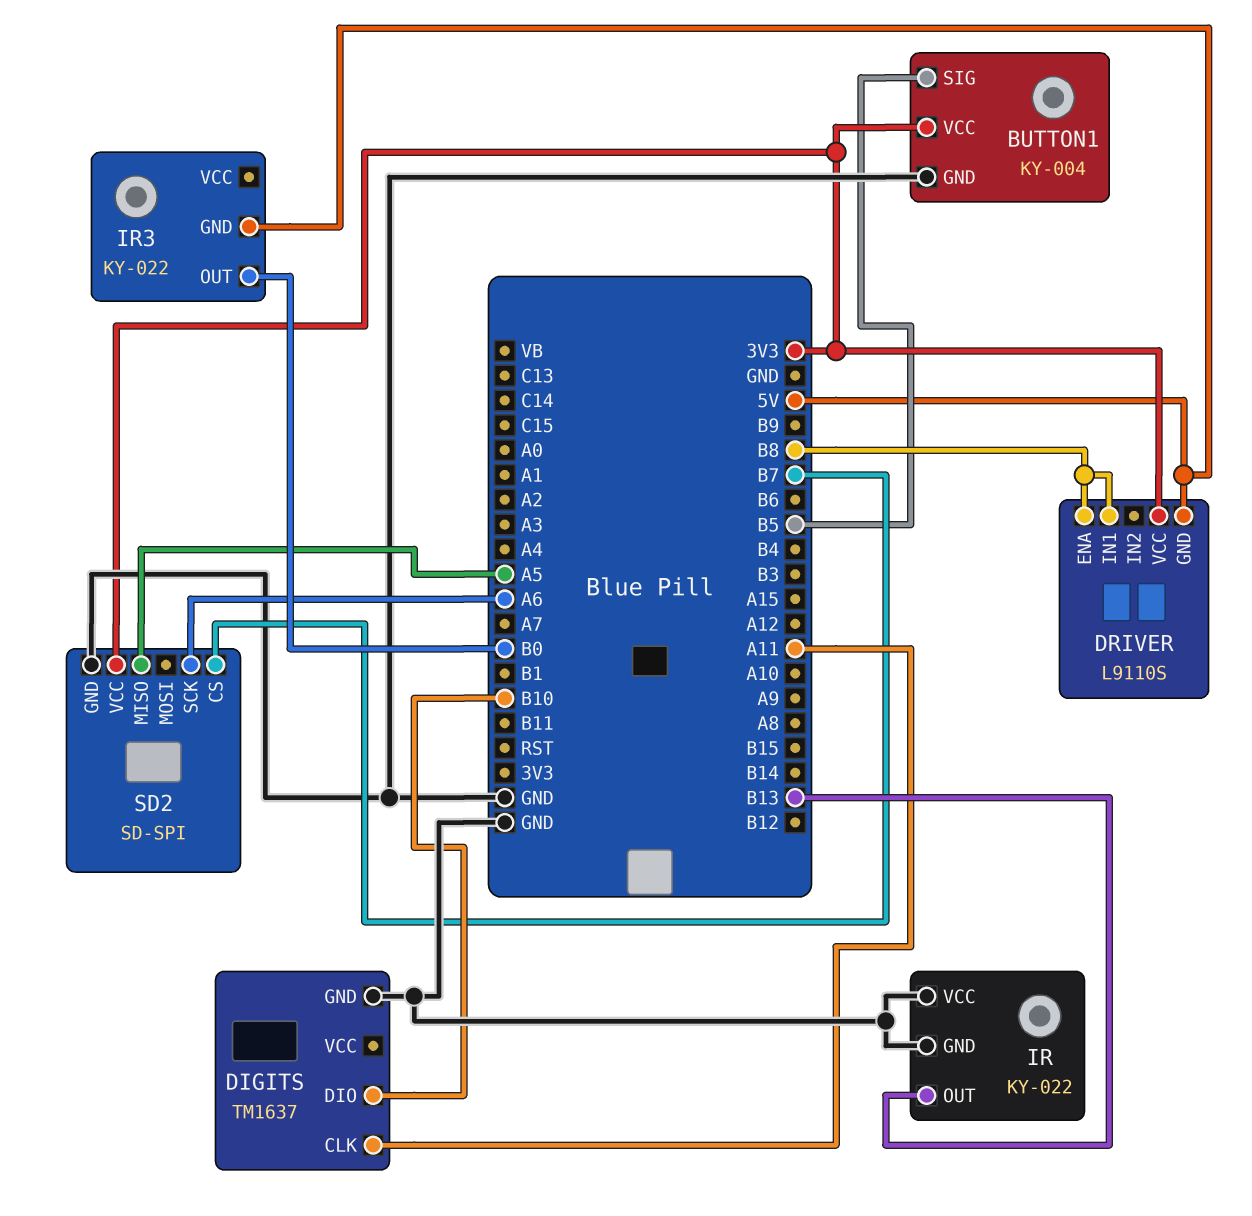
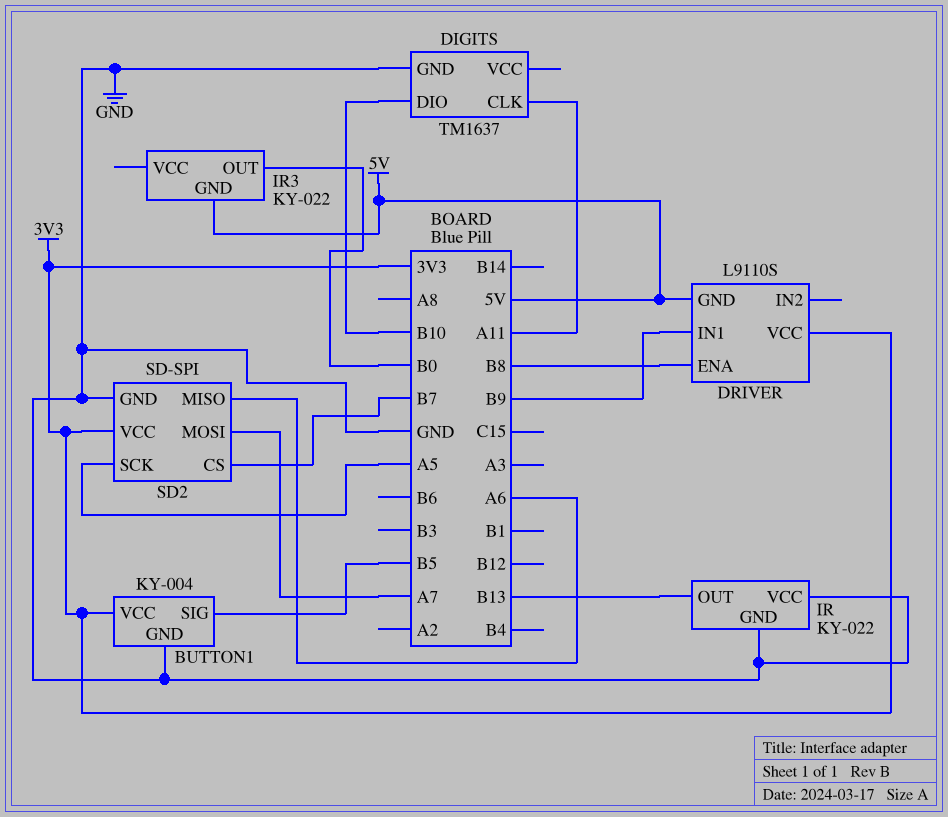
DRIVER pin IN1: B8 -> B9
SD2 pin MISO: A5 -> A6
SD2 pin MOSI: none -> A7
SD2 pin SCK: A6 -> A5

